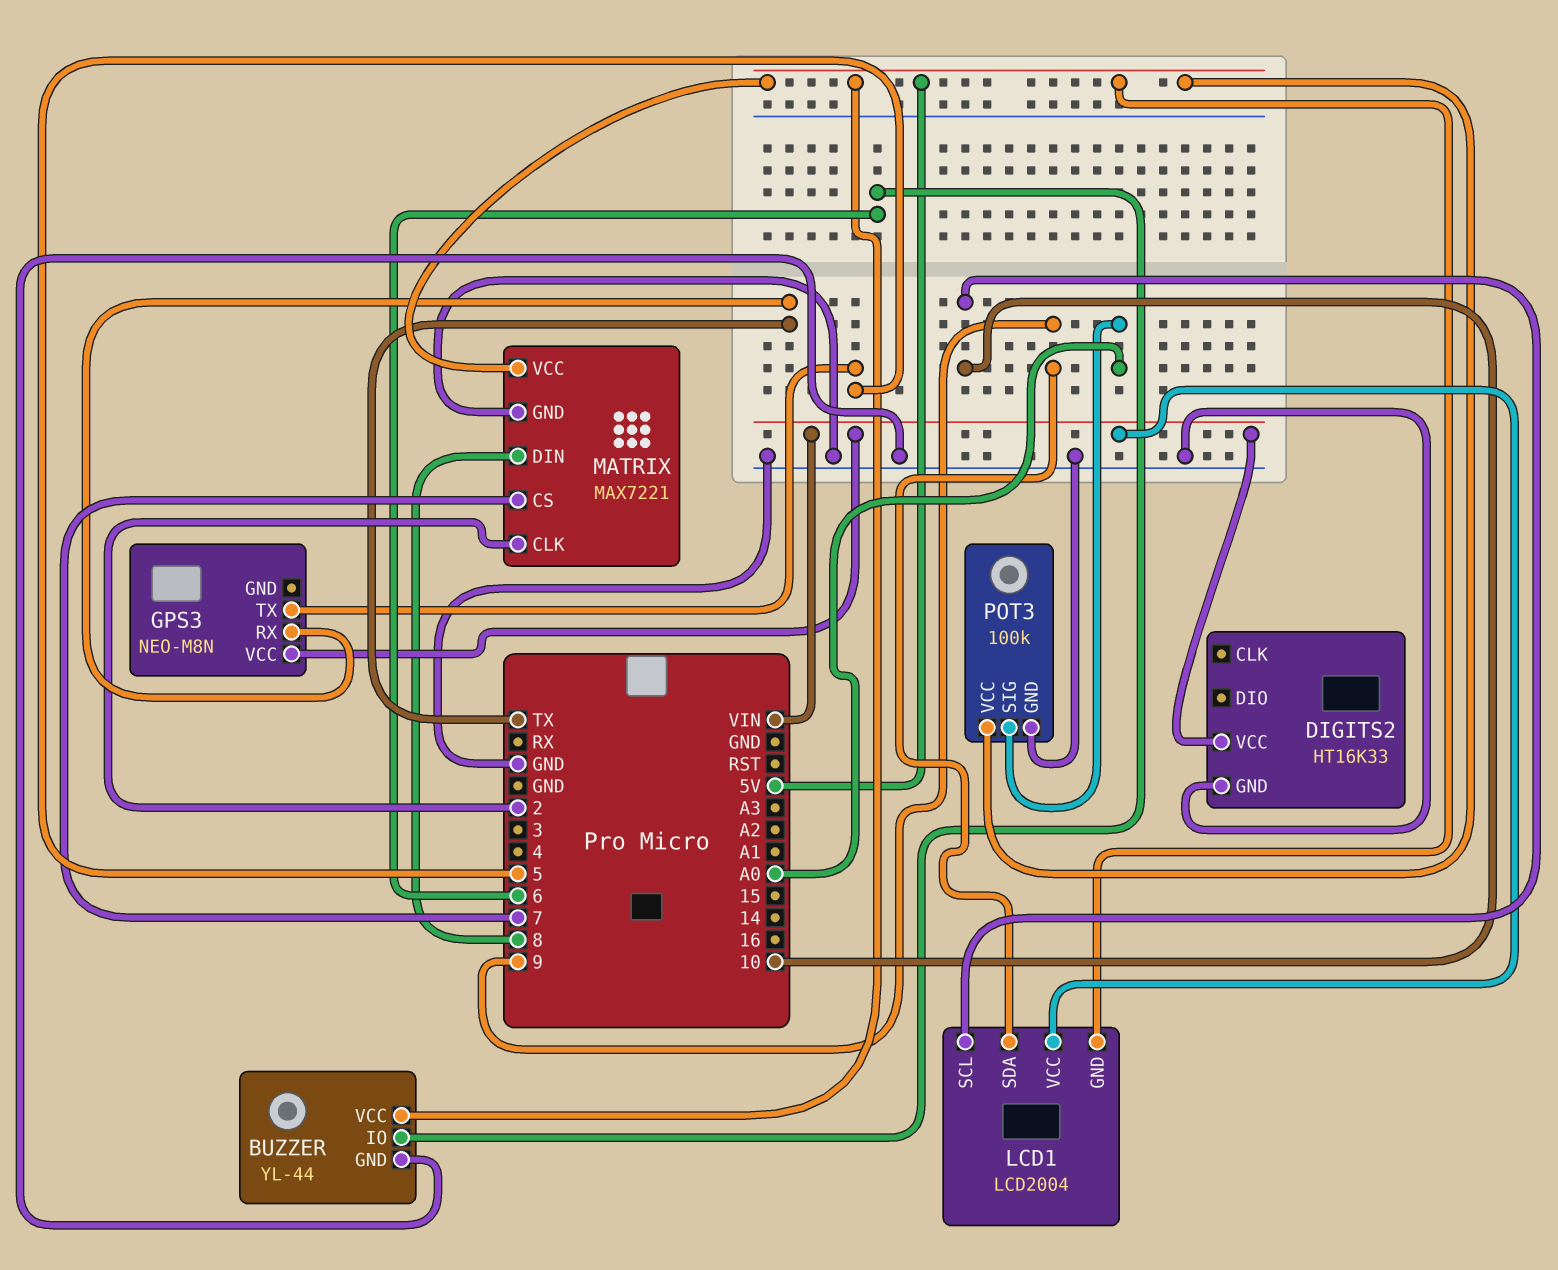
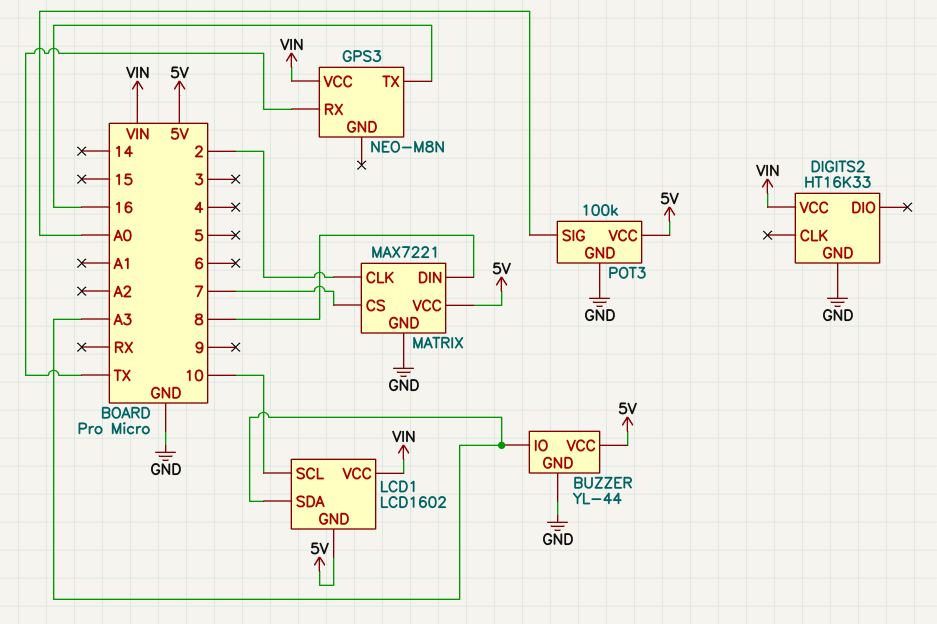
BUZZER pin IO: 6 -> A3
GPS3 pin TX: 5 -> 16
LCD1: LCD2004 -> LCD1602
LCD1 pin SDA: 9 -> A3

